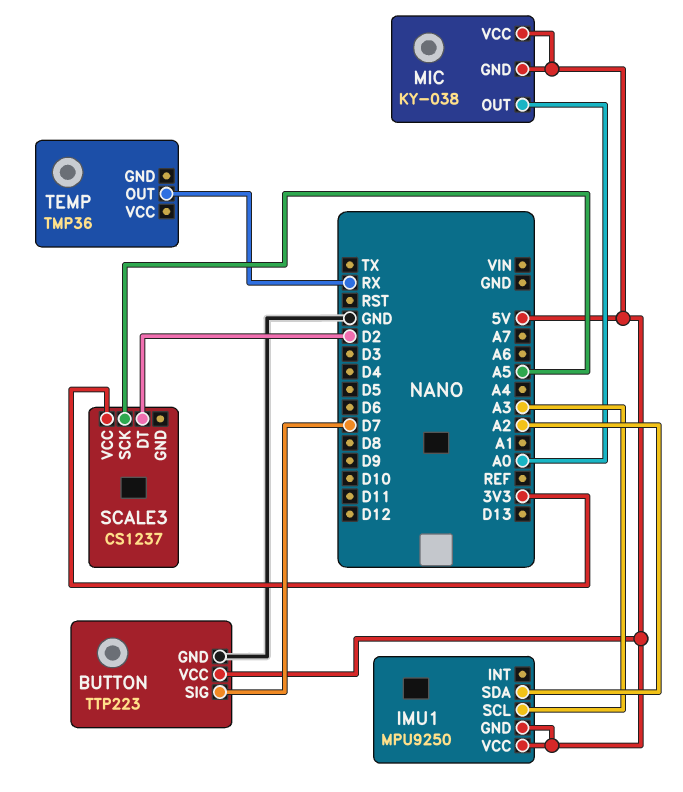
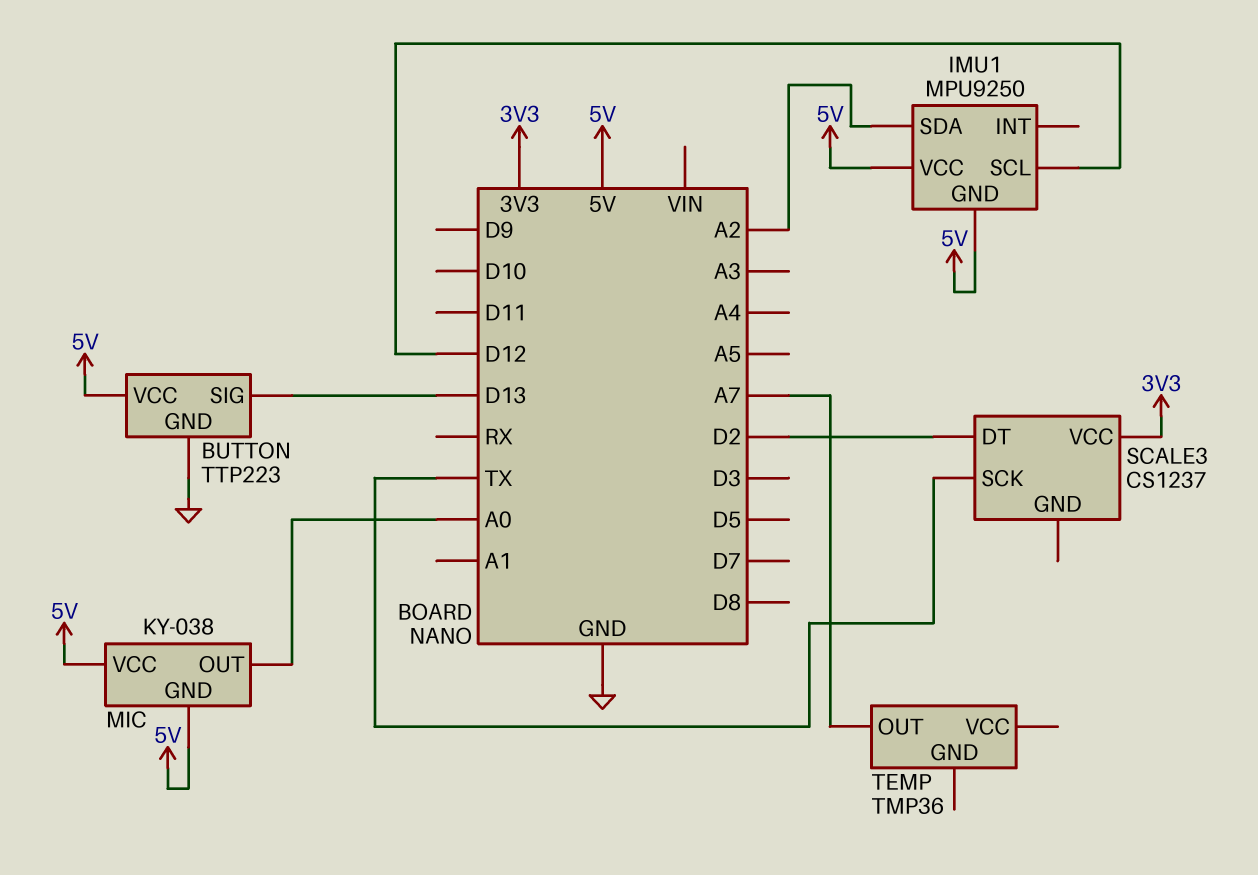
BUTTON pin SIG: D7 -> D13
IMU1 pin SCL: A3 -> D12
SCALE3 pin SCK: A5 -> TX
TEMP pin OUT: RX -> A7

